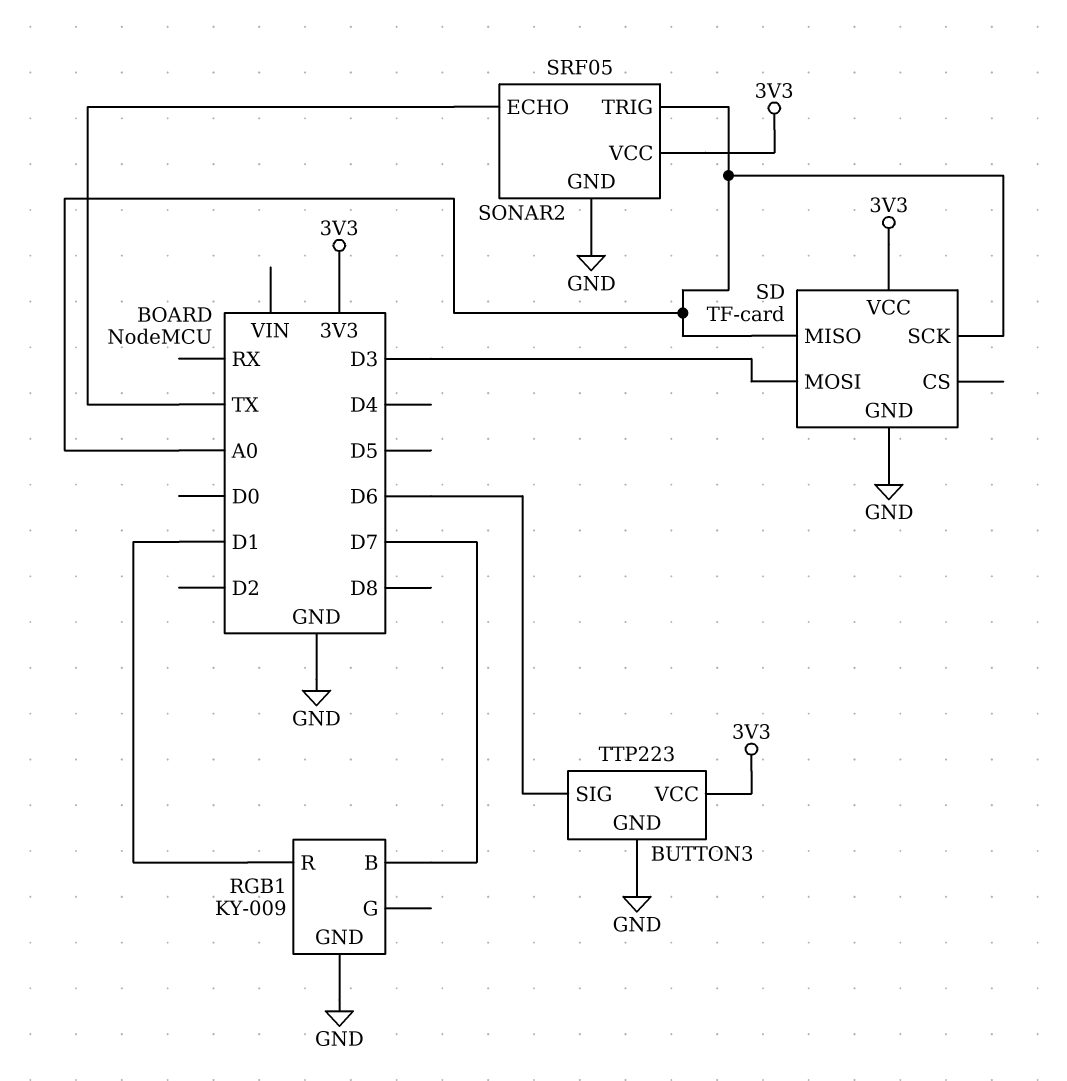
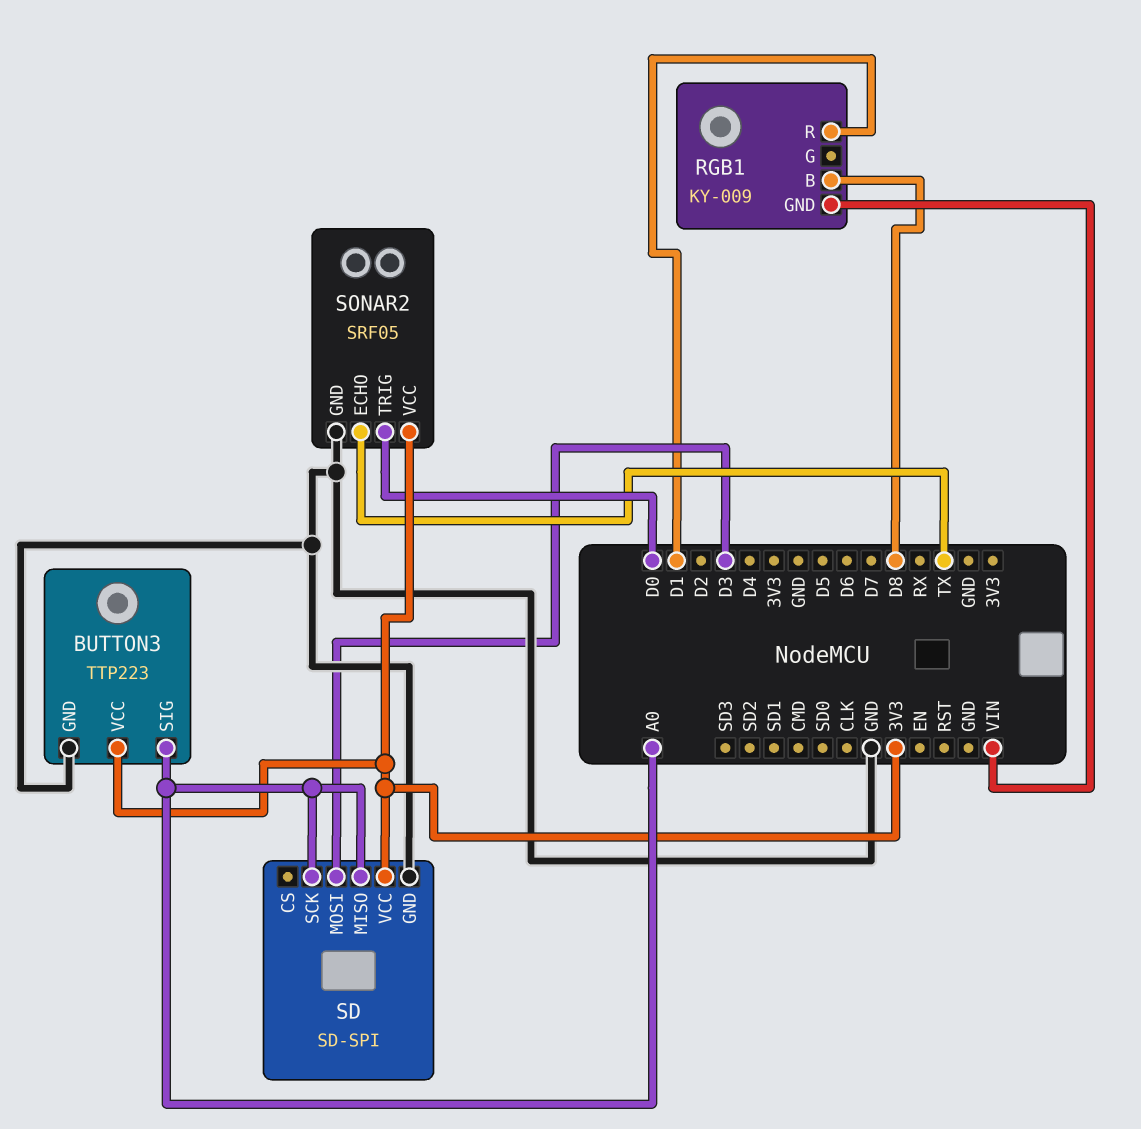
BUTTON3 pin SIG: D6 -> A0
RGB1 pin B: D7 -> D8
RGB1 pin GND: GND -> VIN
SD: TF-card -> SD-SPI
SONAR2 pin TRIG: A0 -> D0

